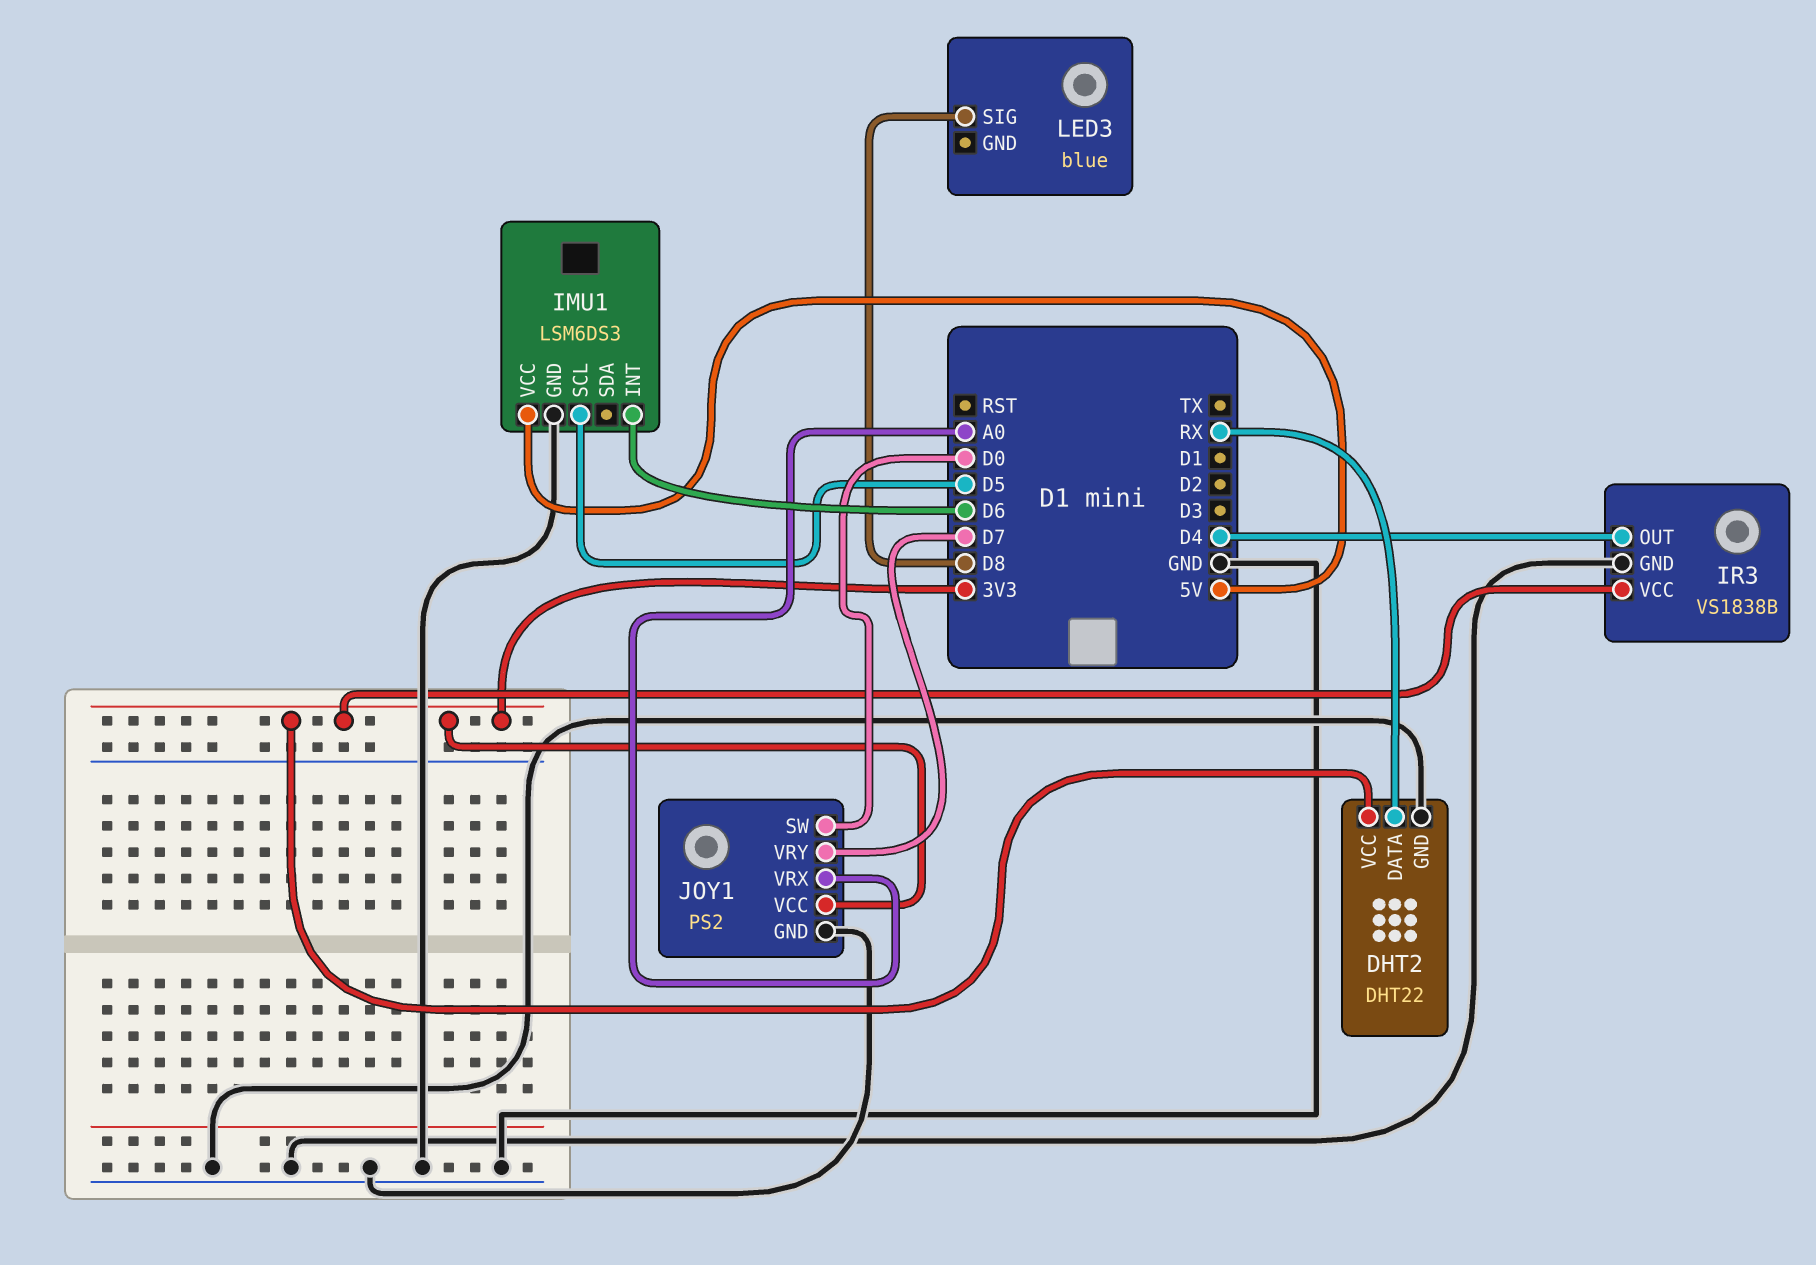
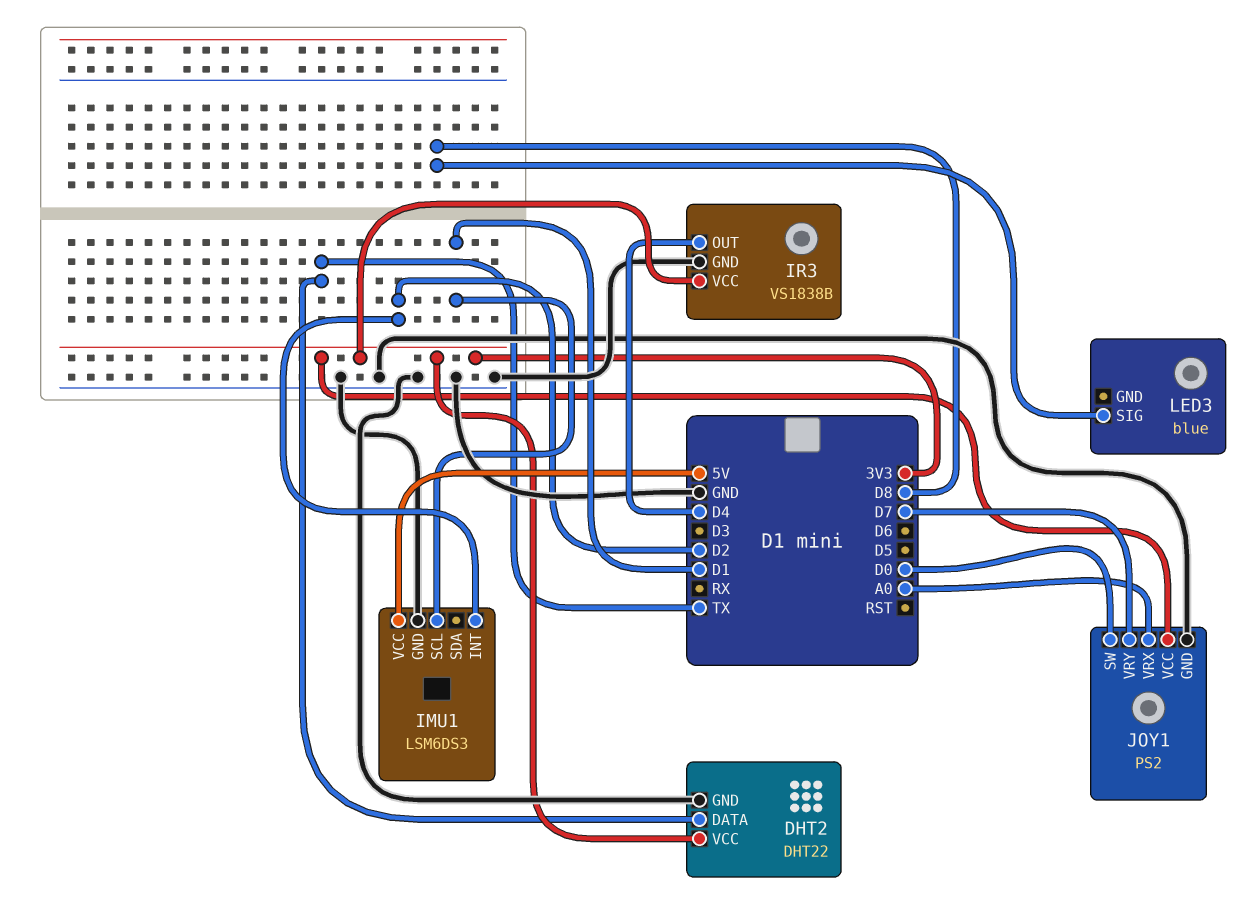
DHT2 pin DATA: RX -> TX
IMU1 pin INT: D6 -> D2
IMU1 pin SCL: D5 -> D1

